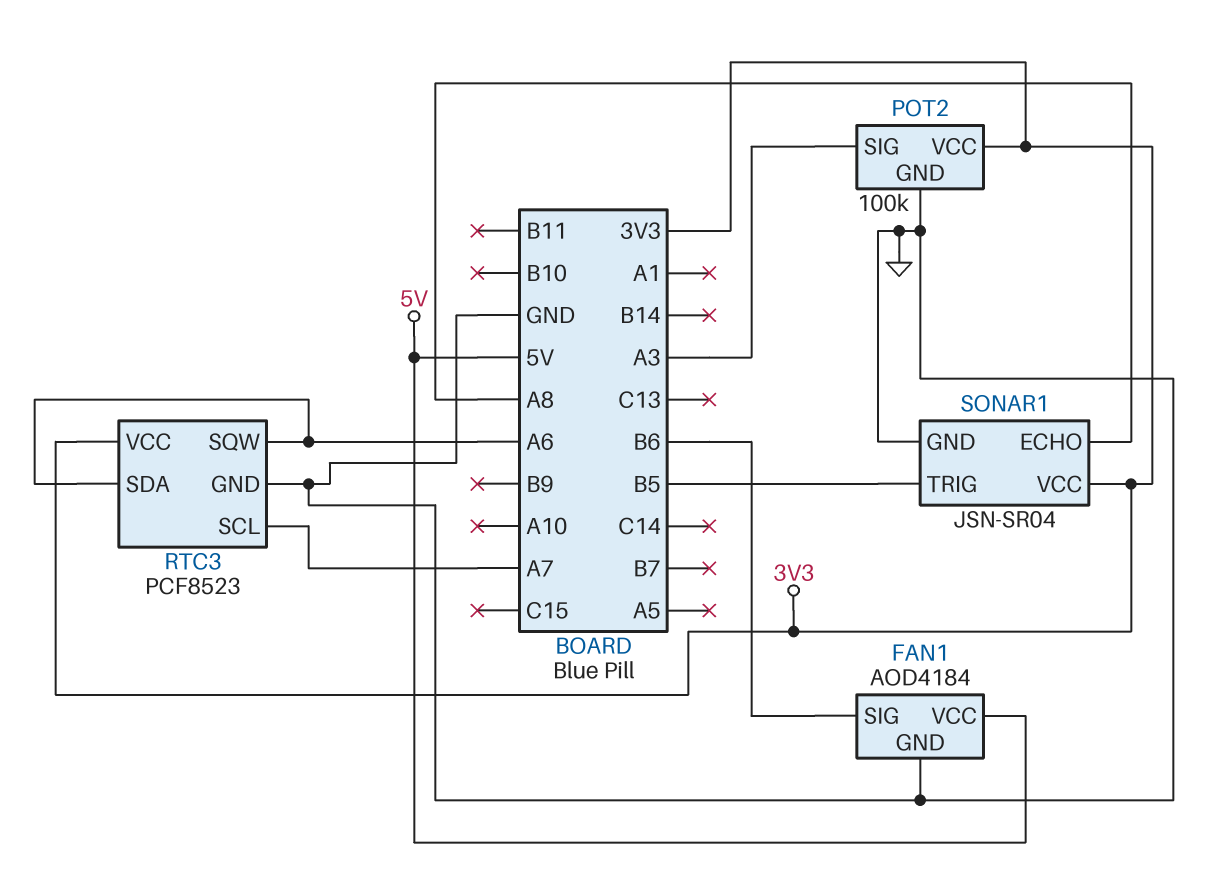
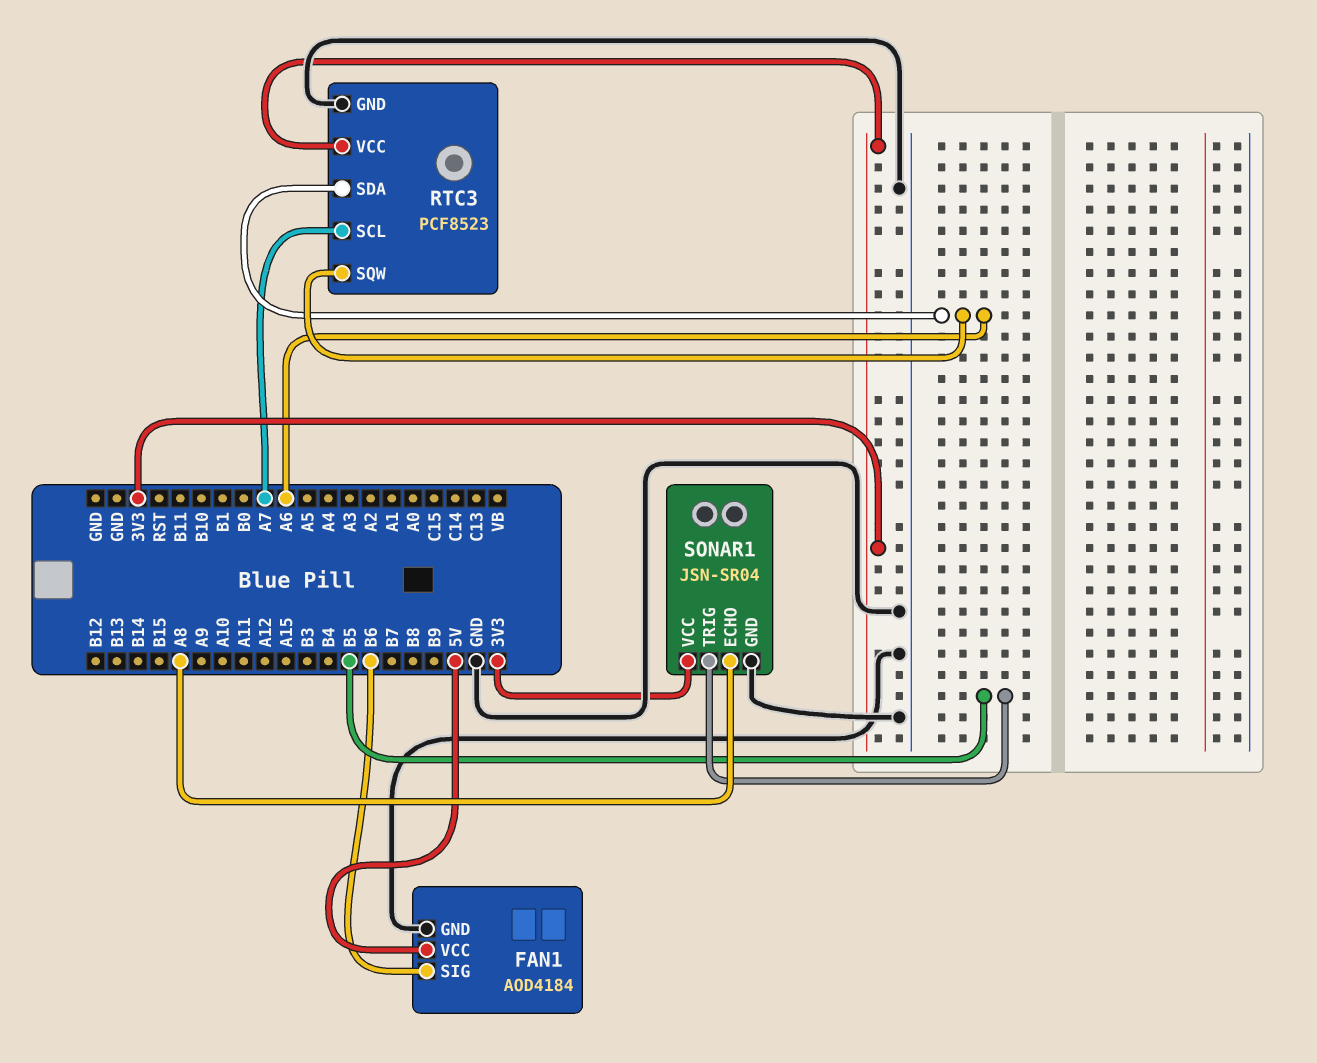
POT2: 100k -> none
POT2 pin GND: GND -> none
POT2 pin SIG: A3 -> none
POT2 pin VCC: 3V3 -> none

